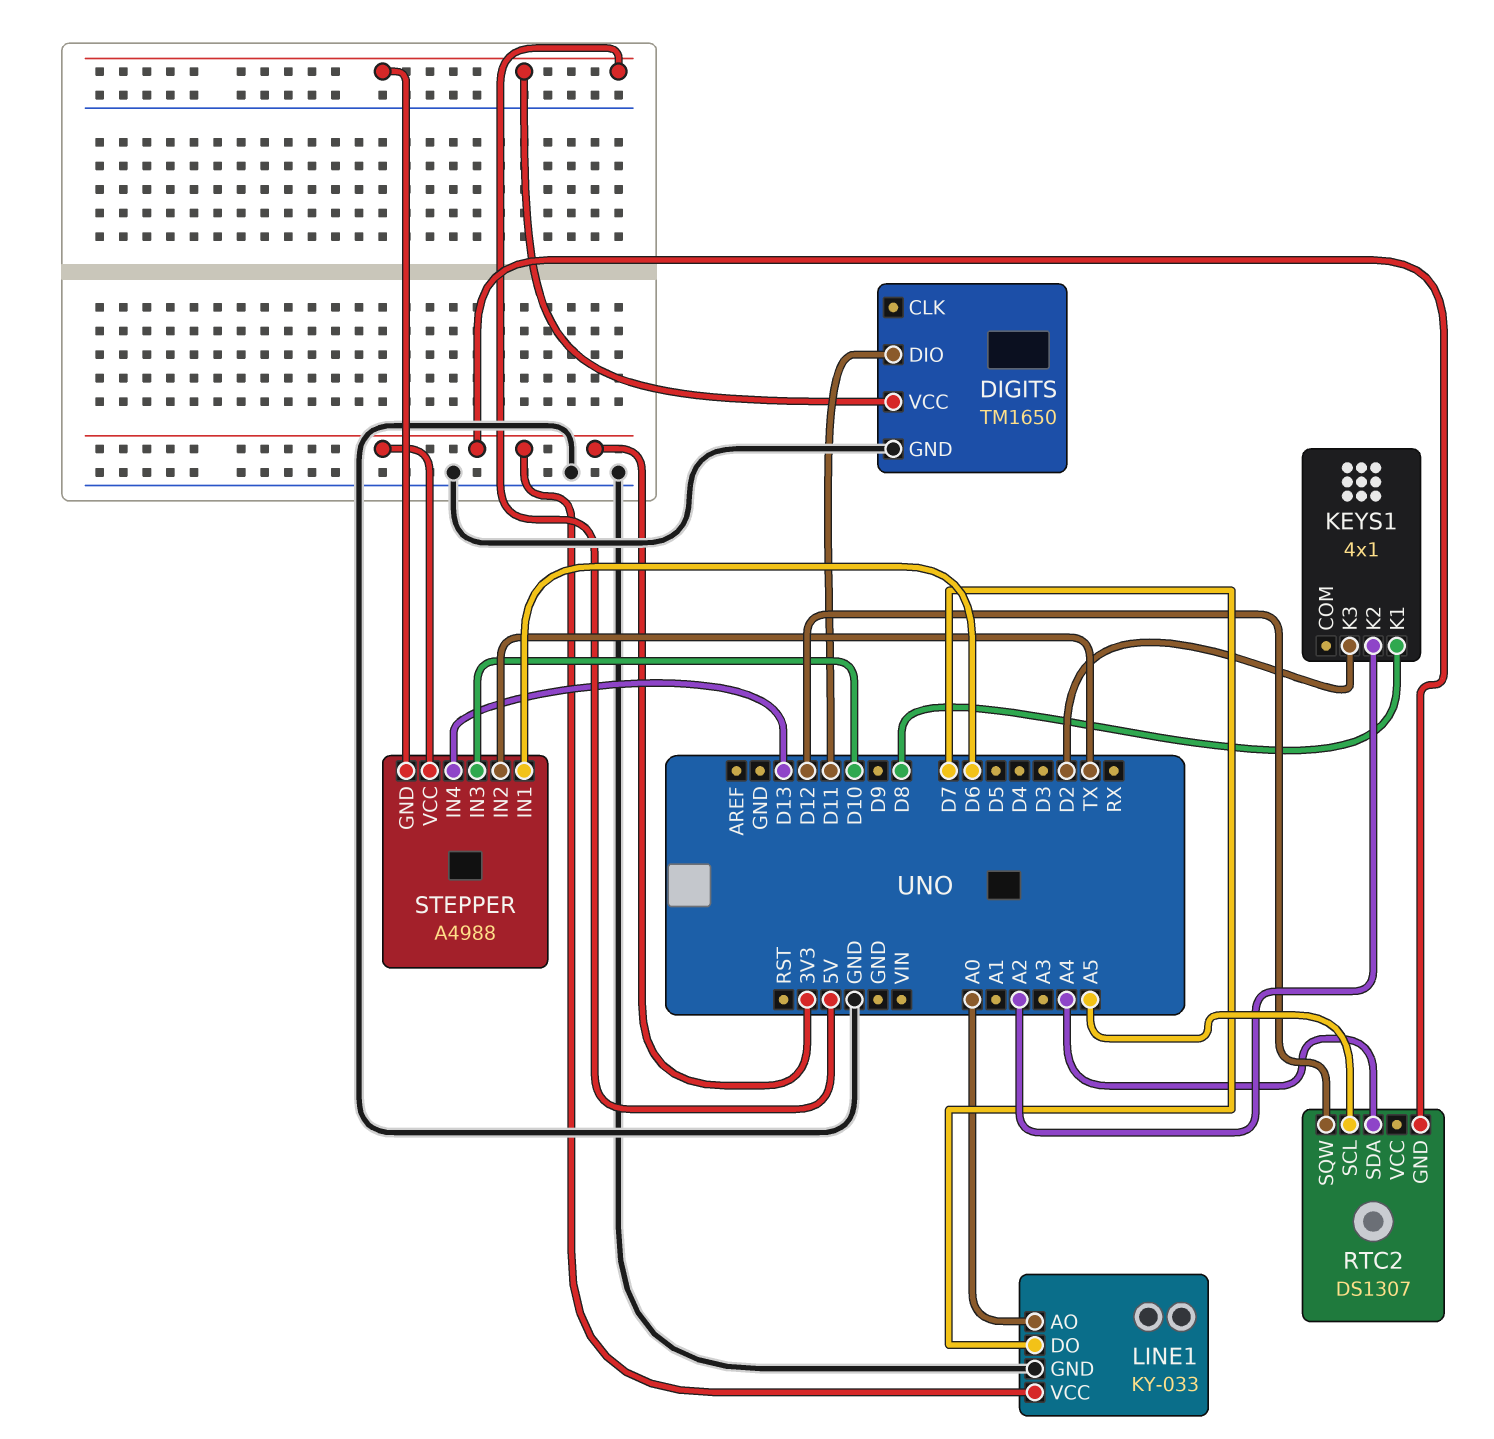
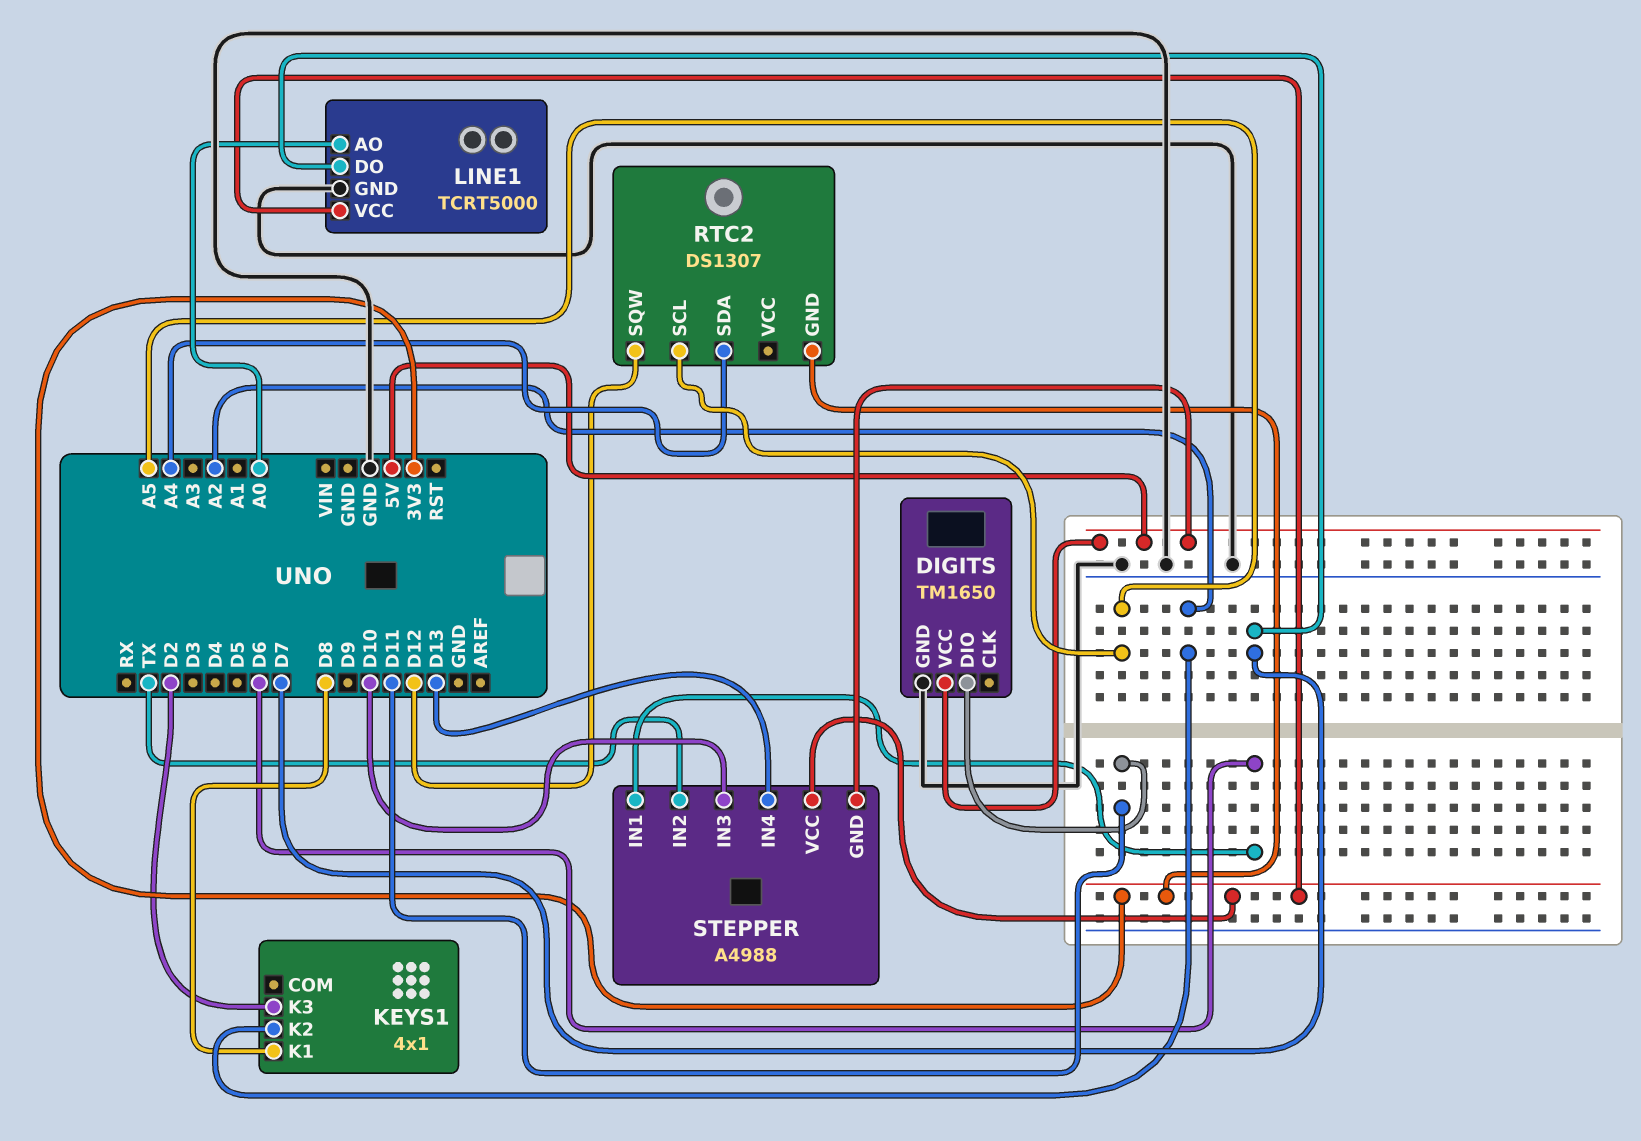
LINE1: KY-033 -> TCRT5000

